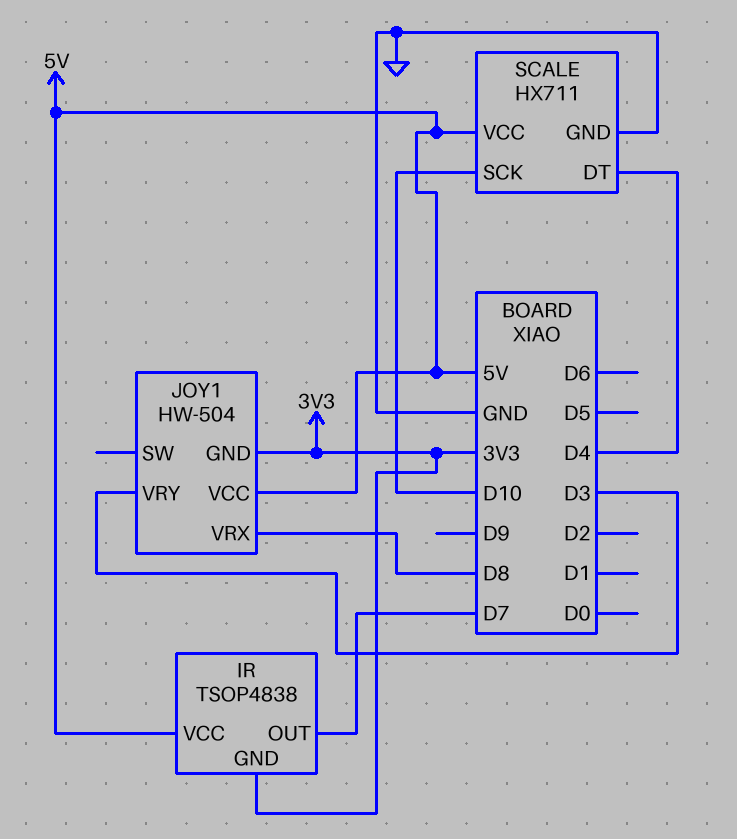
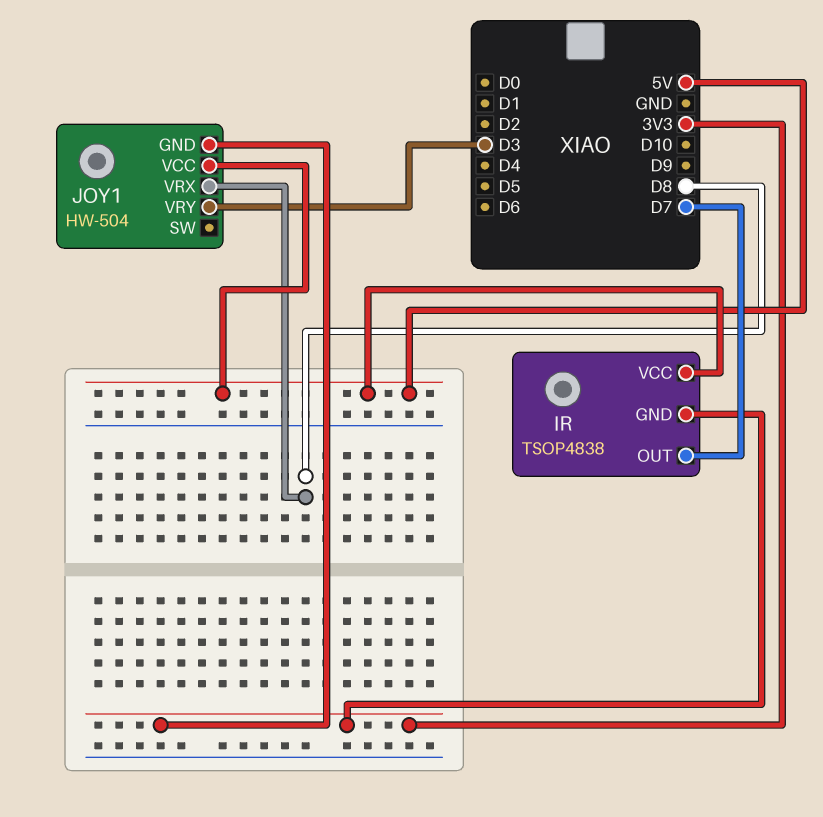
SCALE: HX711 -> none
SCALE pin DT: D4 -> none
SCALE pin GND: GND -> none
SCALE pin SCK: D10 -> none
SCALE pin VCC: 5V -> none

